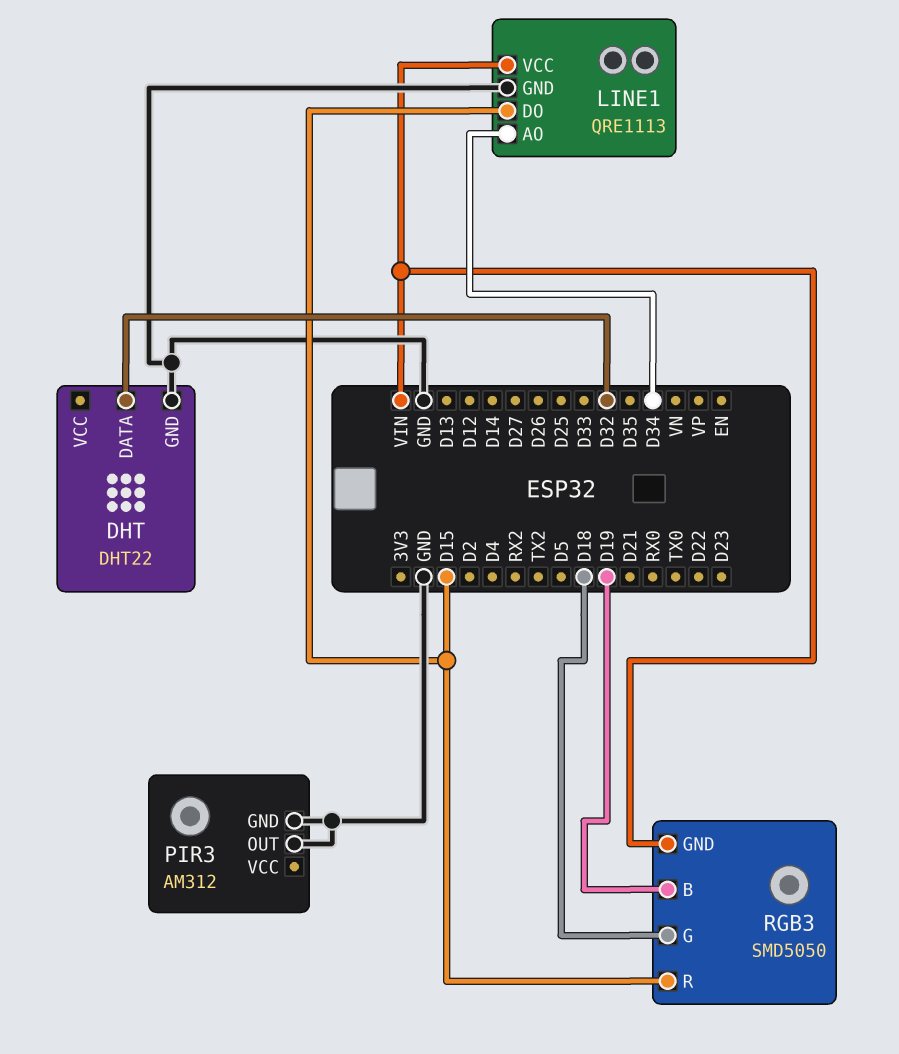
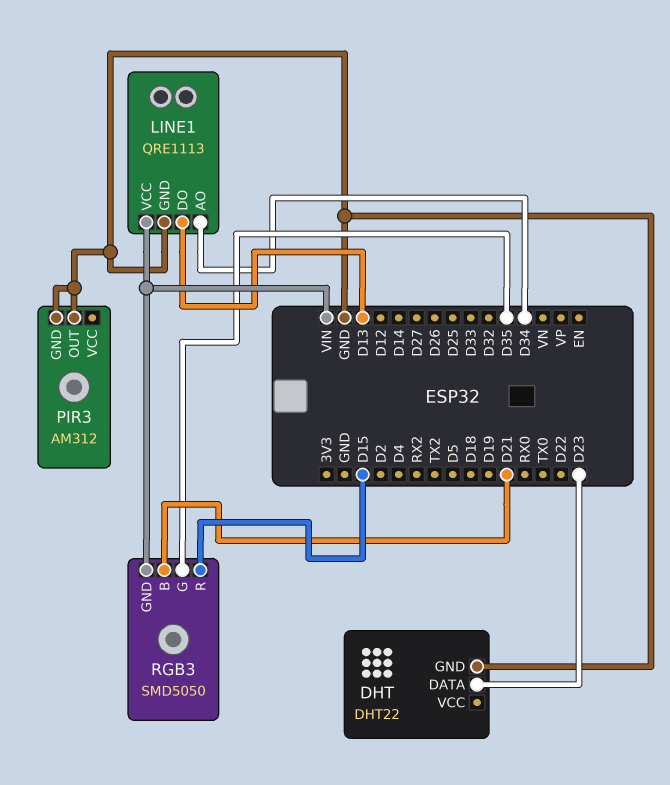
DHT pin DATA: D32 -> D23
LINE1 pin DO: D15 -> D13
RGB3 pin B: D19 -> D21
RGB3 pin G: D18 -> D35

